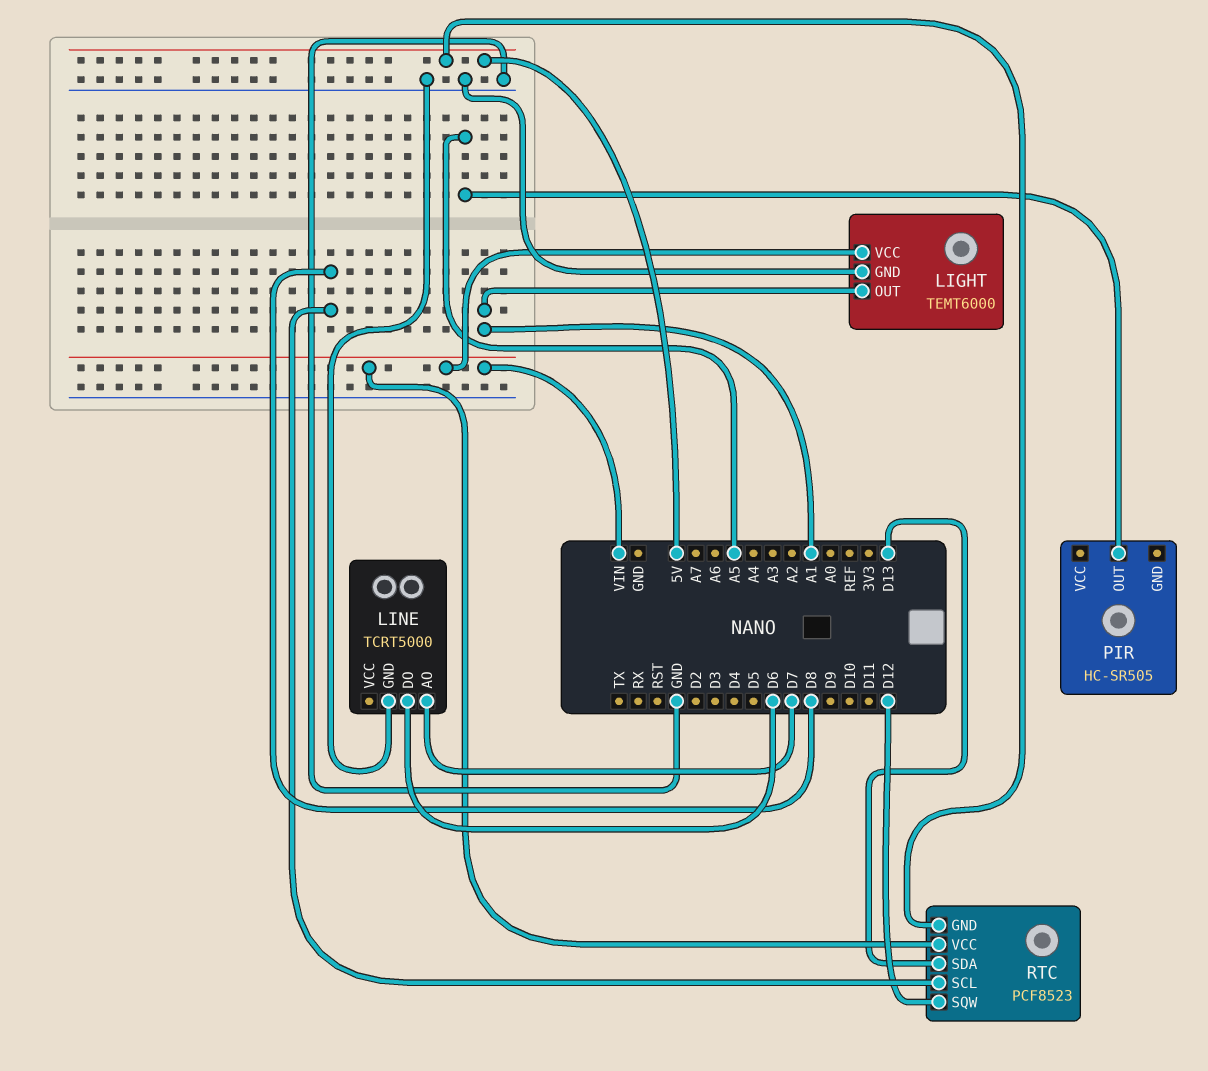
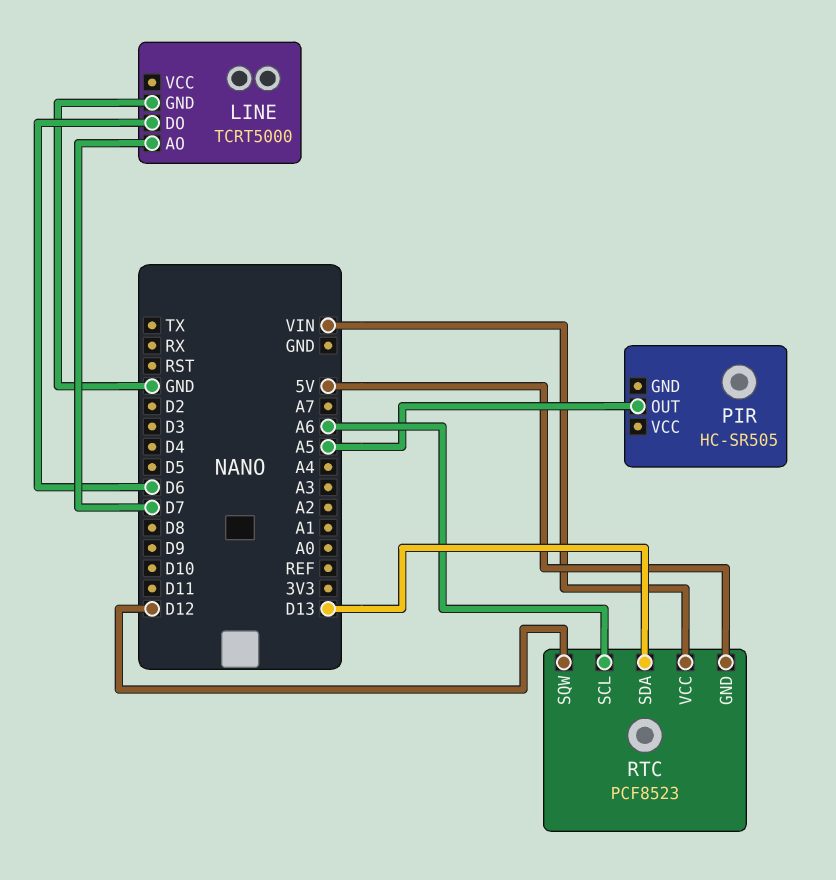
LIGHT: TEMT6000 -> none
LIGHT pin GND: GND -> none
LIGHT pin OUT: A1 -> none
LIGHT pin VCC: VIN -> none
RTC pin SCL: D8 -> A6

